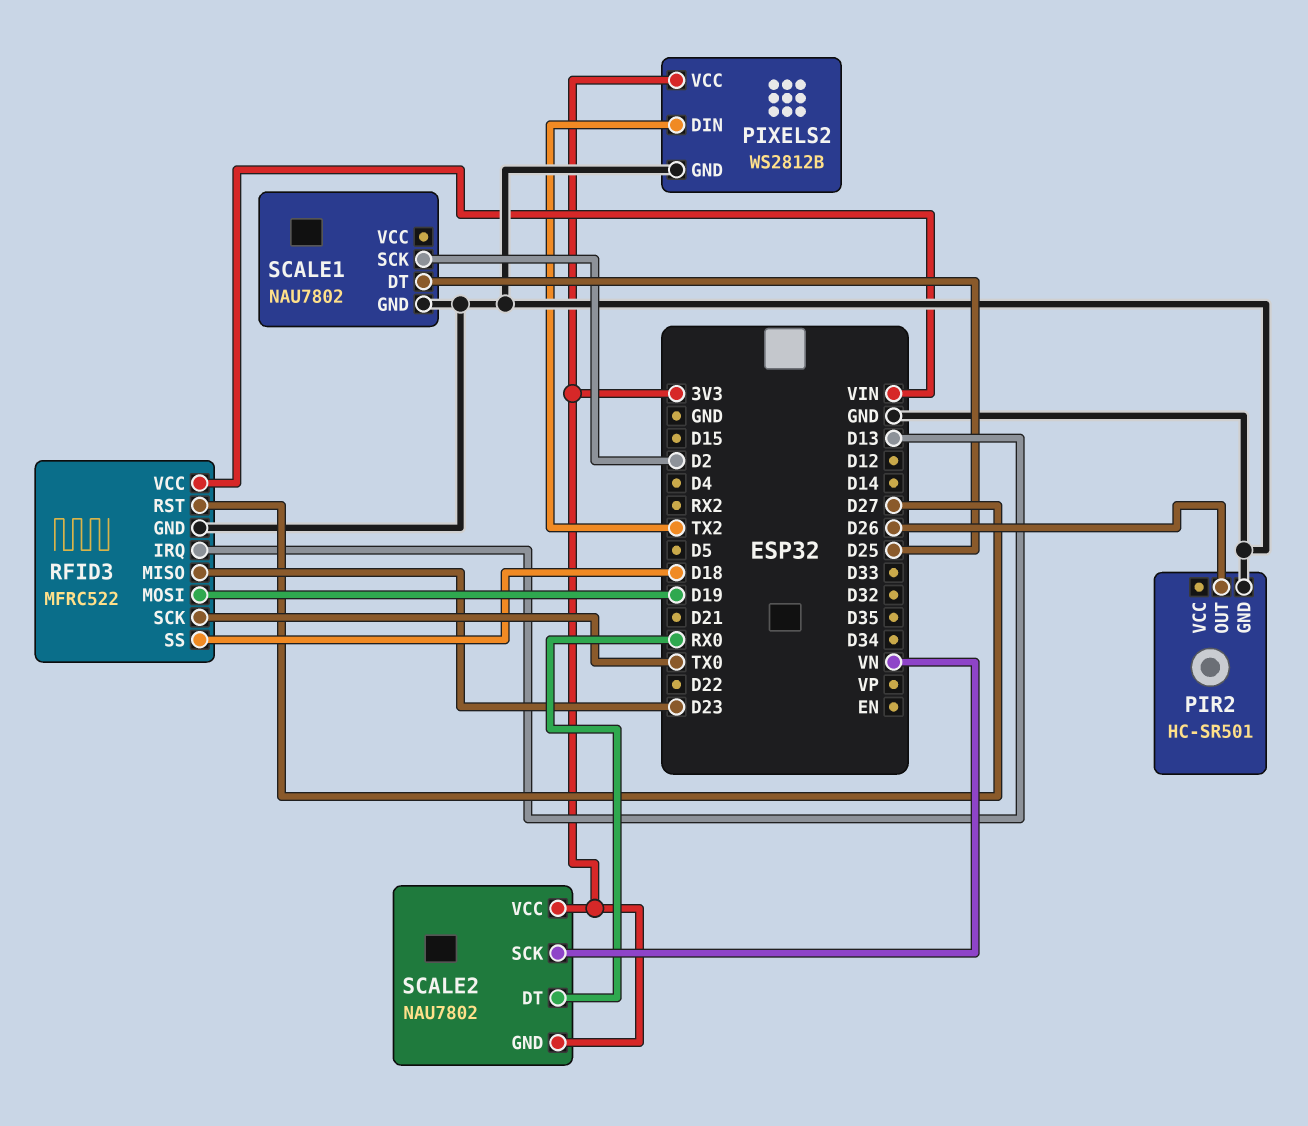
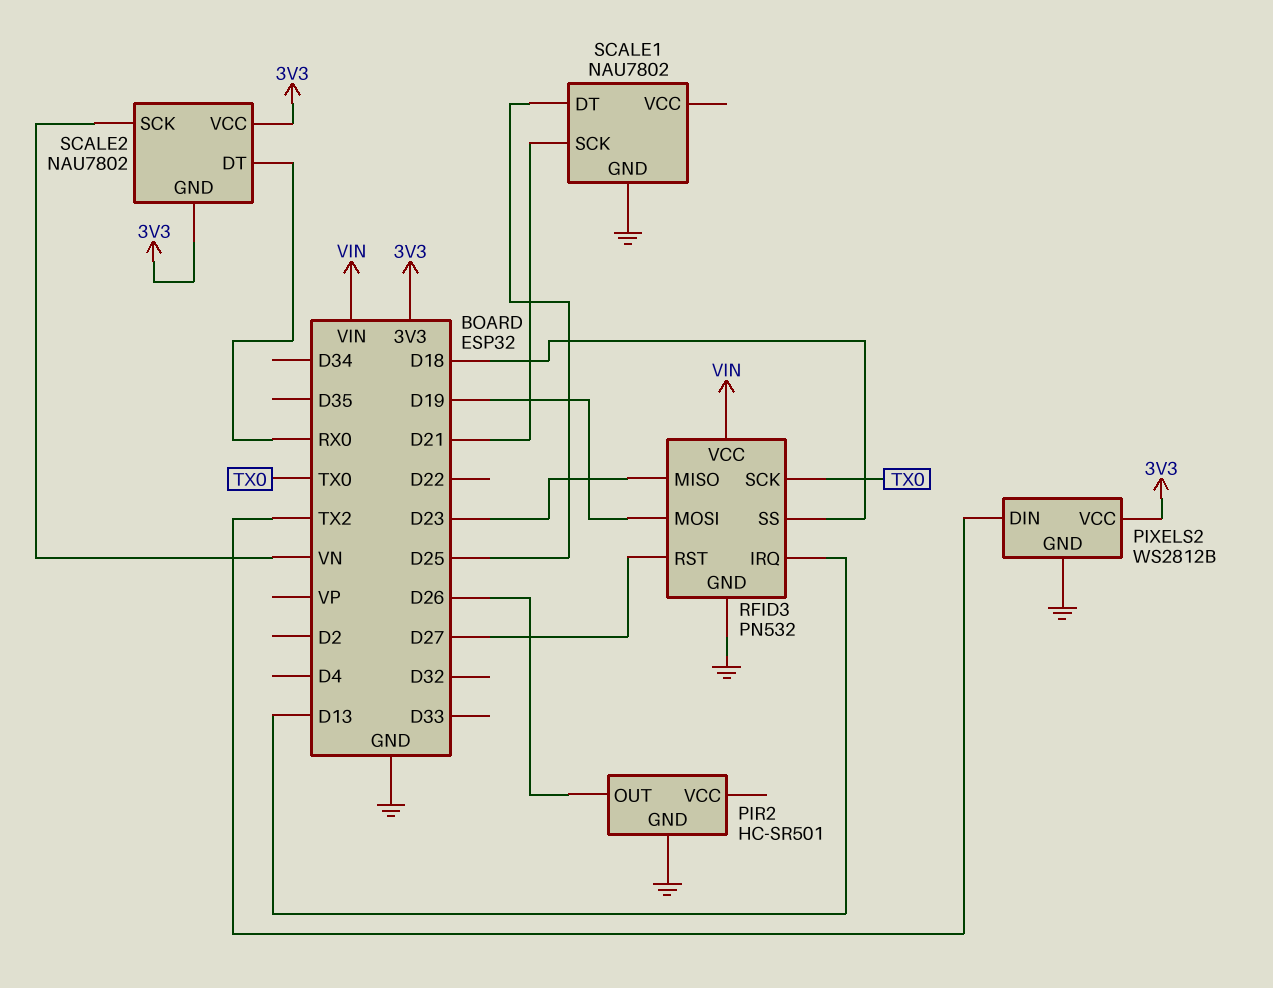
RFID3: MFRC522 -> PN532
SCALE1 pin SCK: D2 -> D21

